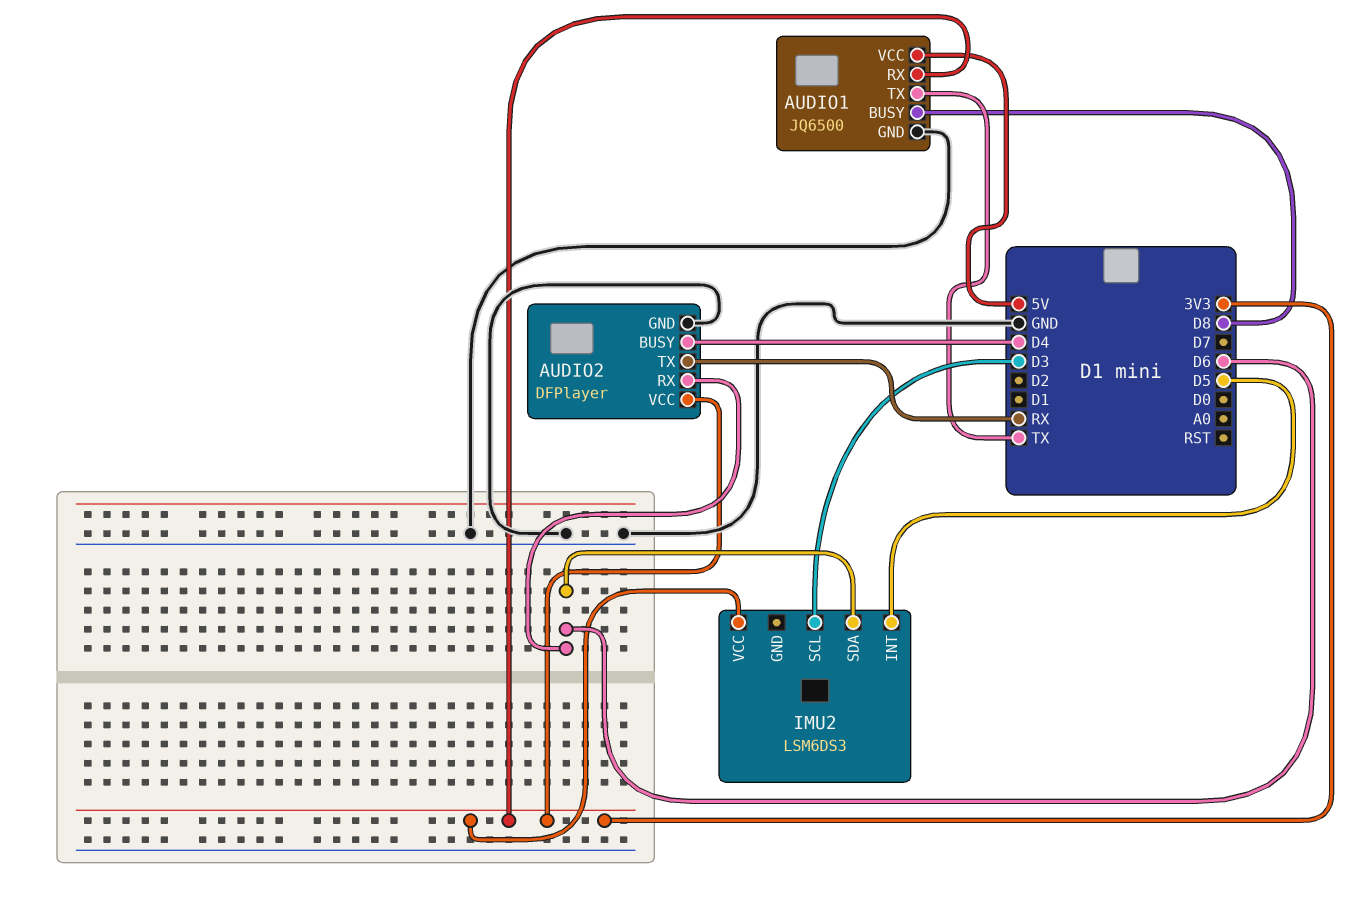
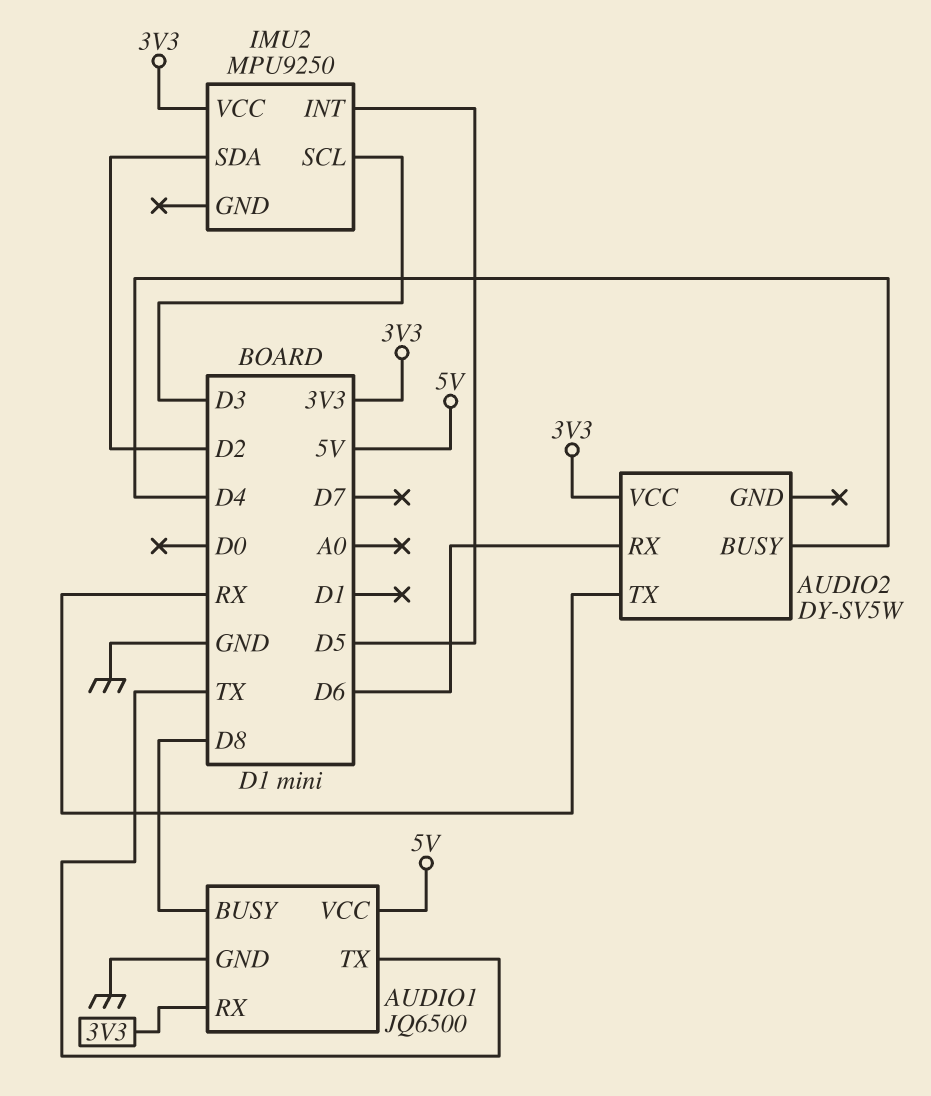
AUDIO2: DFPlayer -> DY-SV5W
AUDIO2 pin GND: GND -> none
IMU2: LSM6DS3 -> MPU9250
IMU2 pin SDA: D6 -> D2

